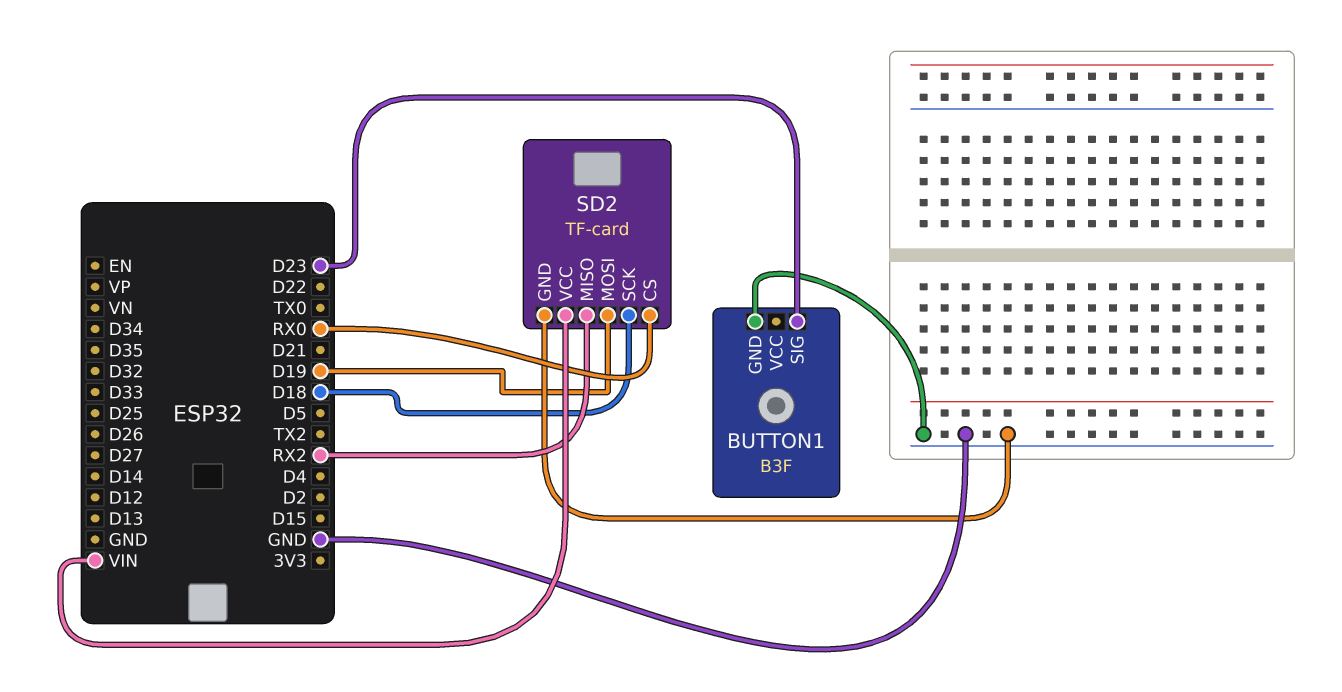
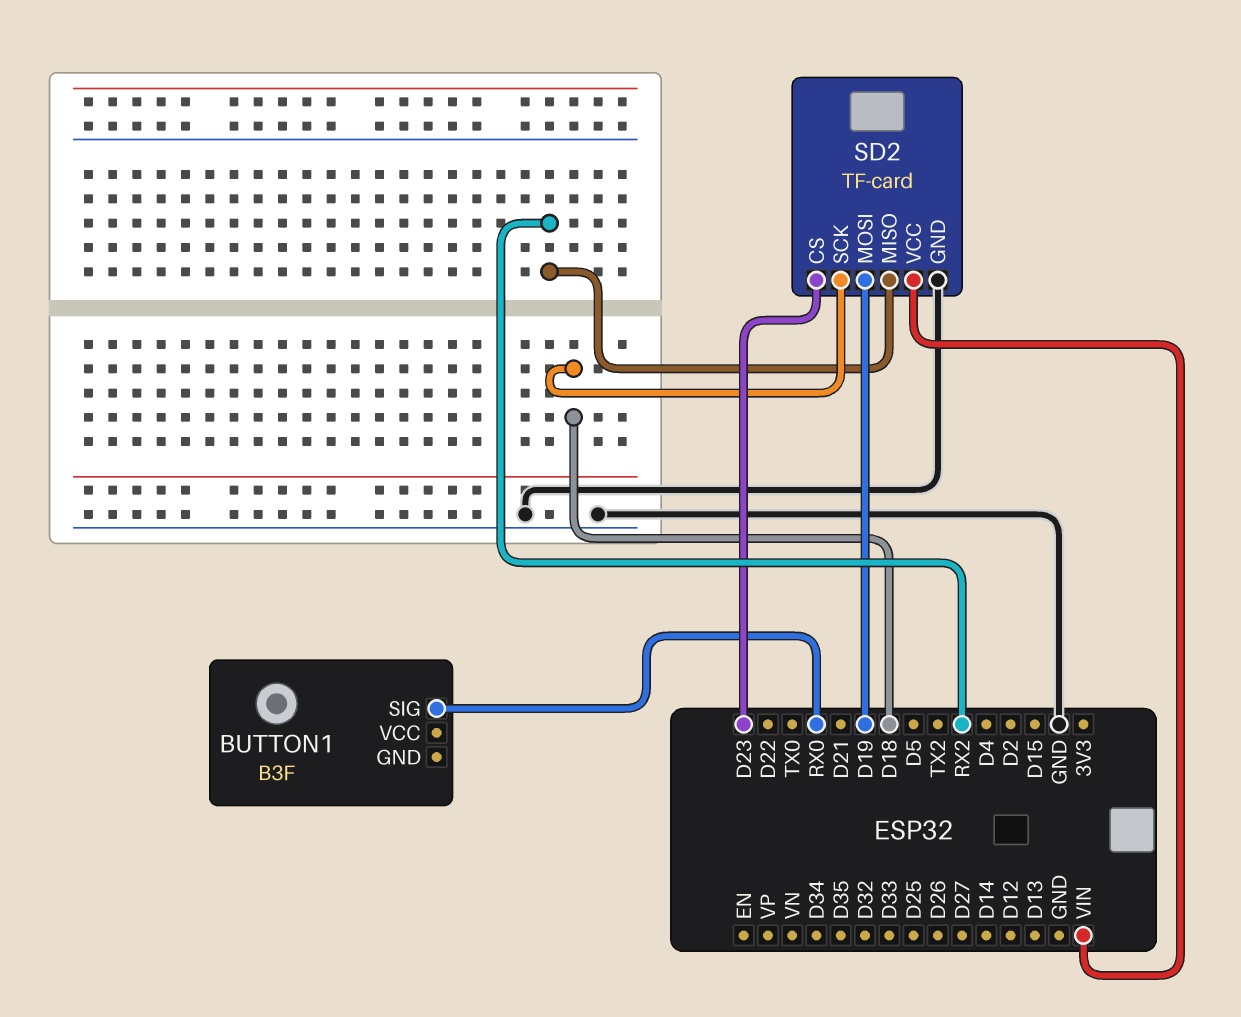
BUTTON1 pin GND: GND -> none
BUTTON1 pin SIG: D23 -> RX0
SD2 pin CS: RX0 -> D23

